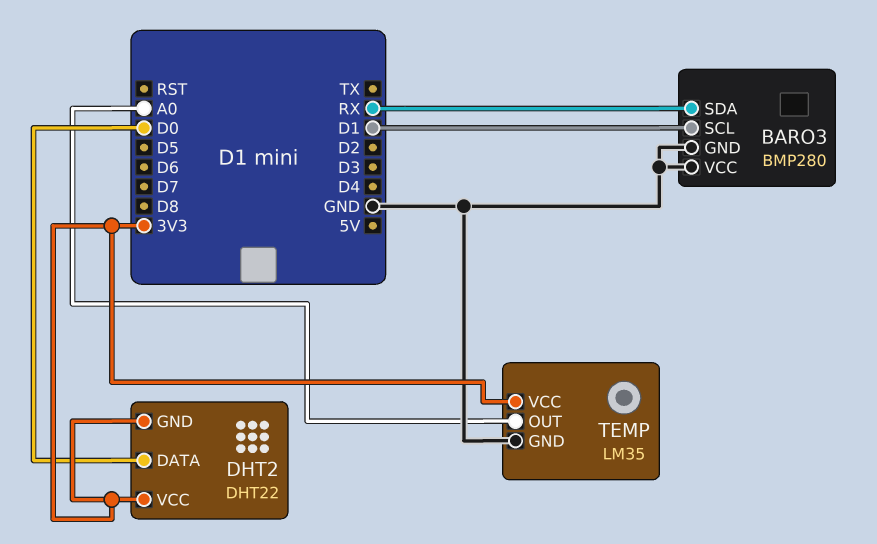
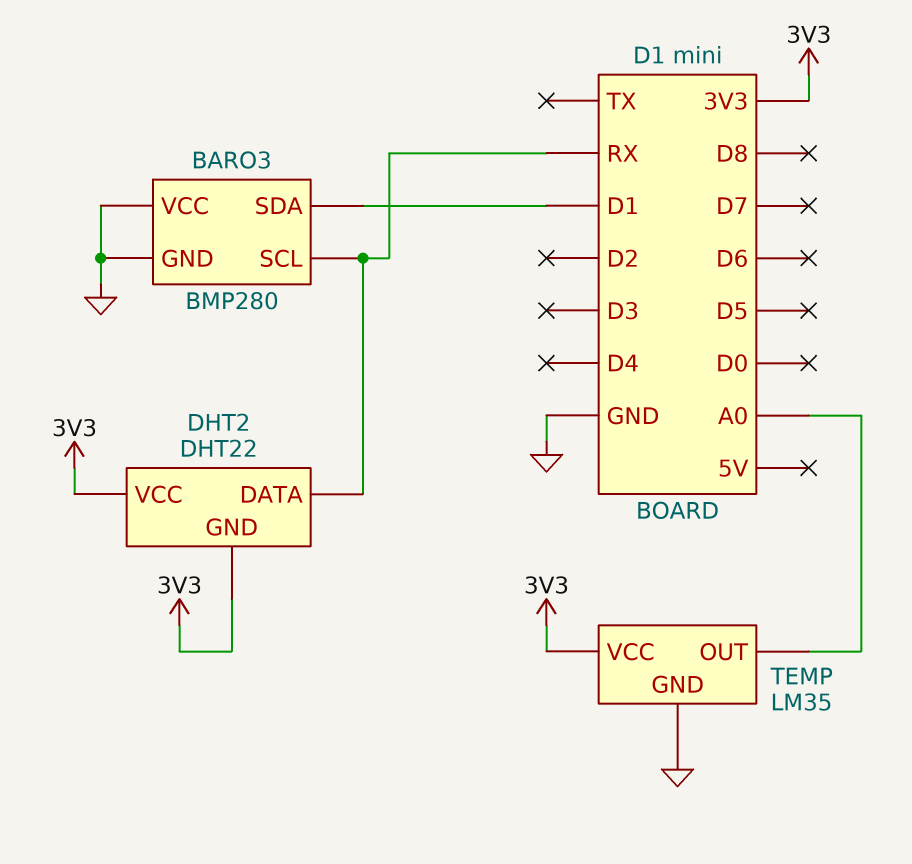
BARO3 pin SCL: D1 -> RX
BARO3 pin SDA: RX -> D1
DHT2 pin DATA: D0 -> RX

